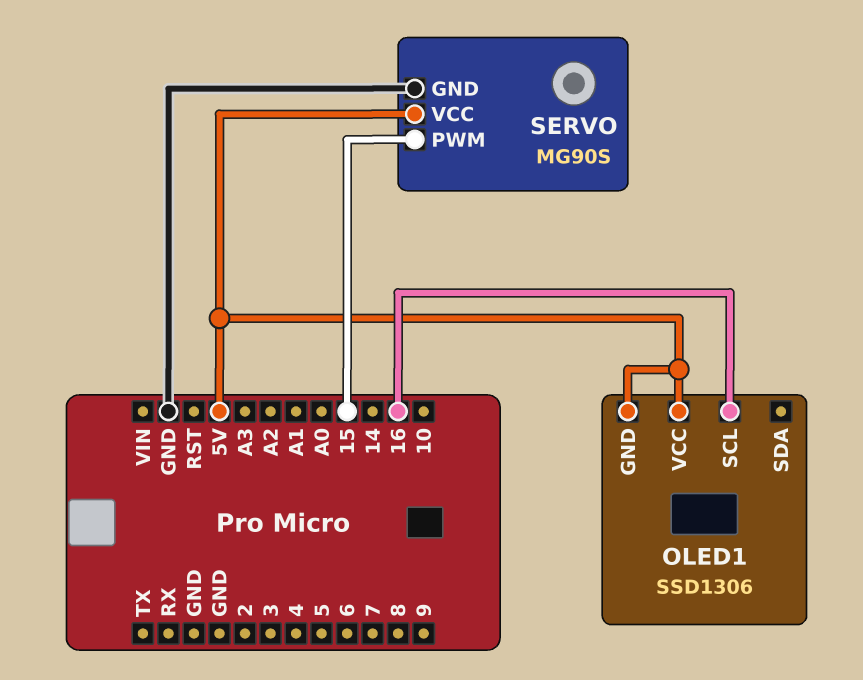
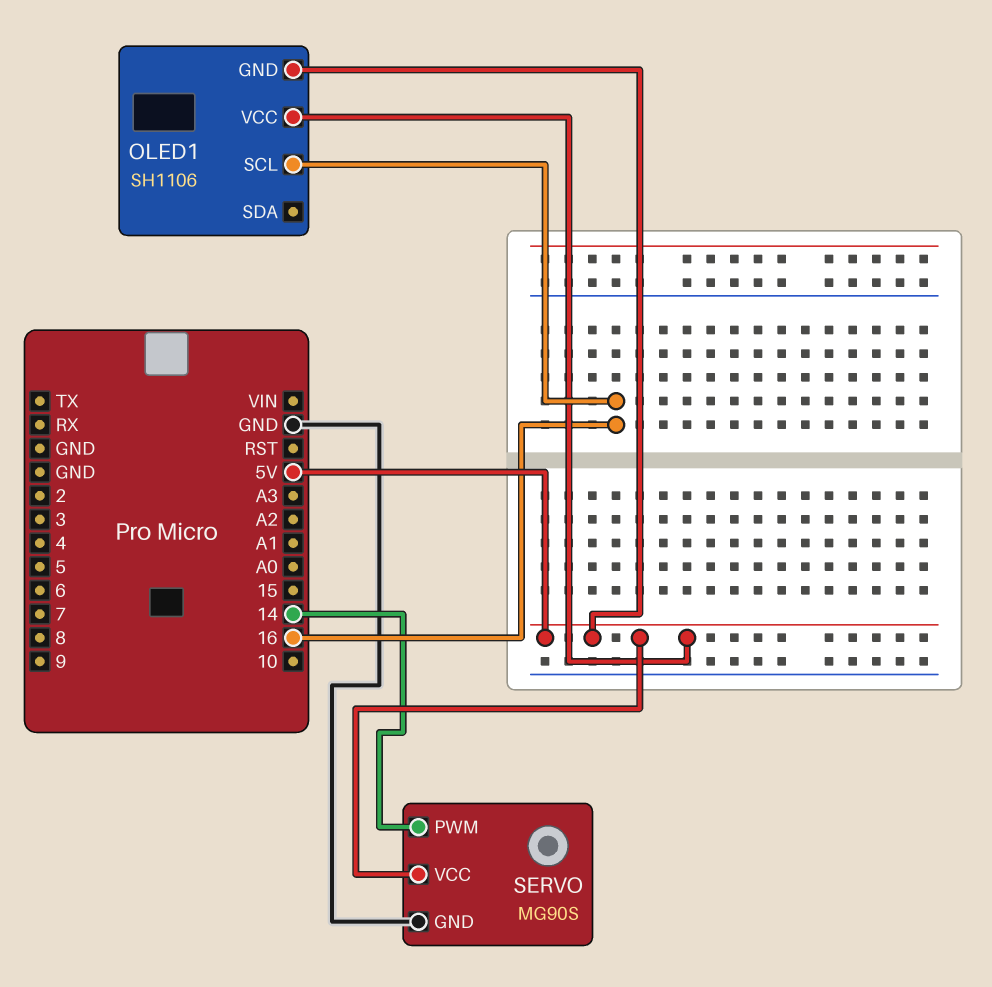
OLED1: SSD1306 -> SH1106
SERVO pin PWM: 15 -> 14

